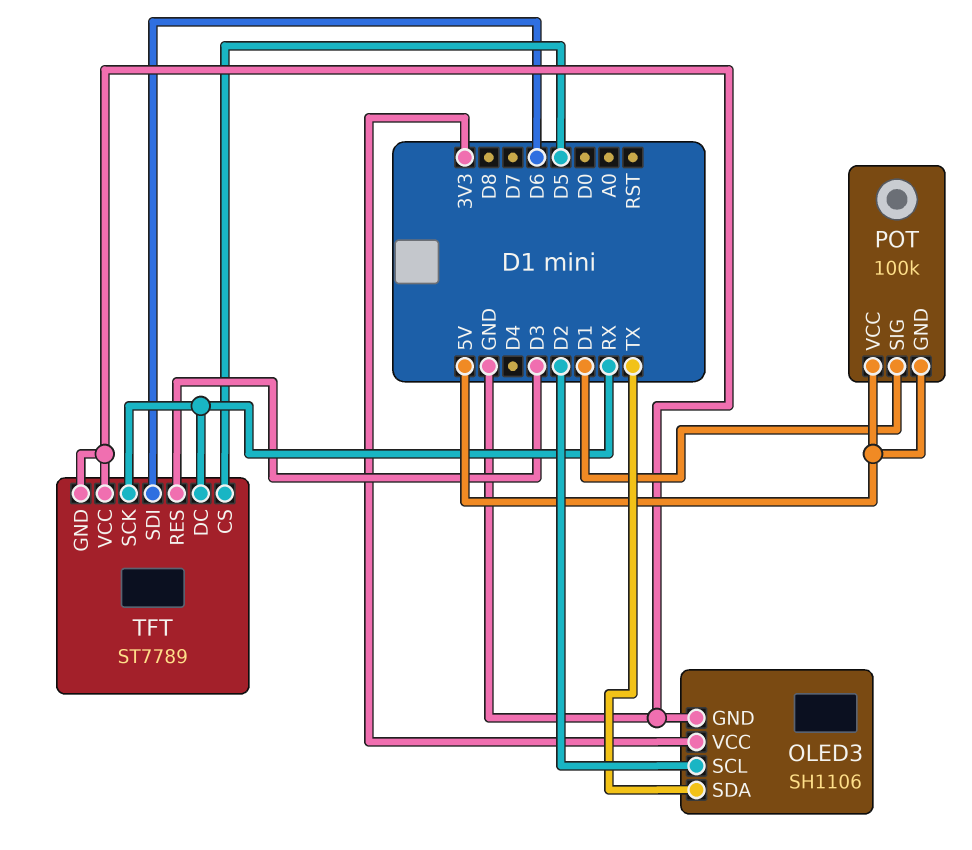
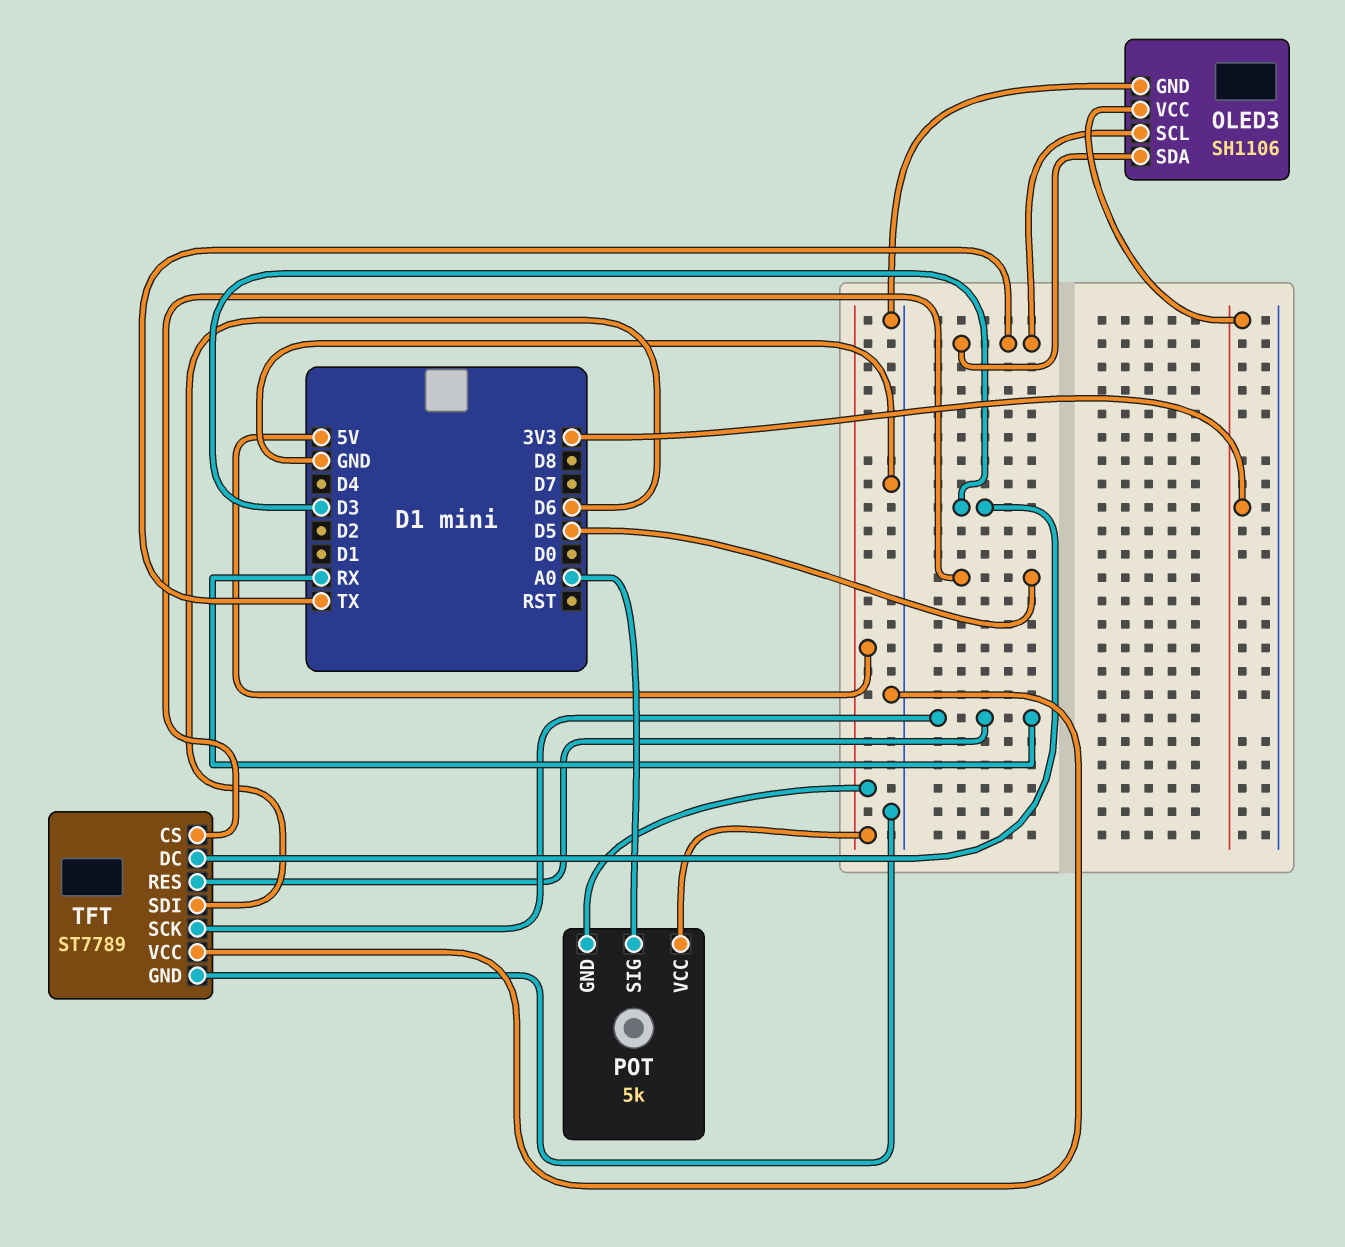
OLED3 pin SCL: D2 -> TX
POT: 100k -> 5k
POT pin SIG: D1 -> A0
TFT pin DC: RX -> D3
TFT pin RES: D3 -> RX

